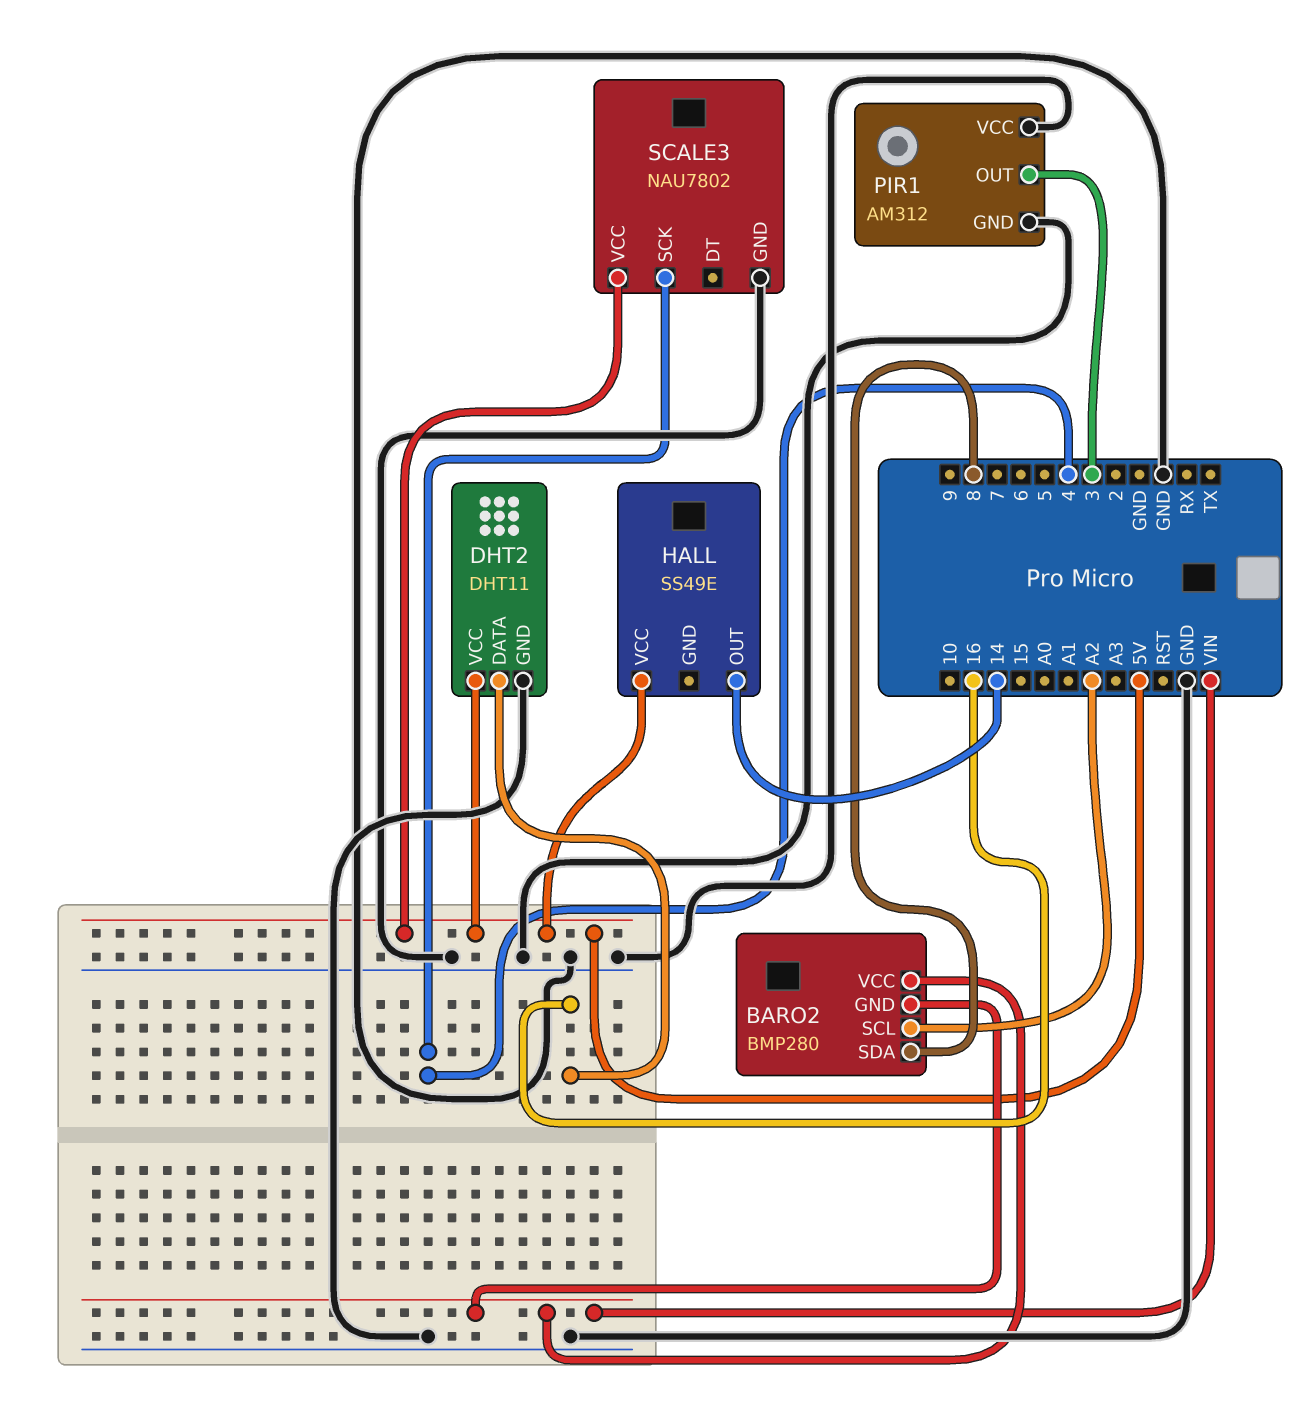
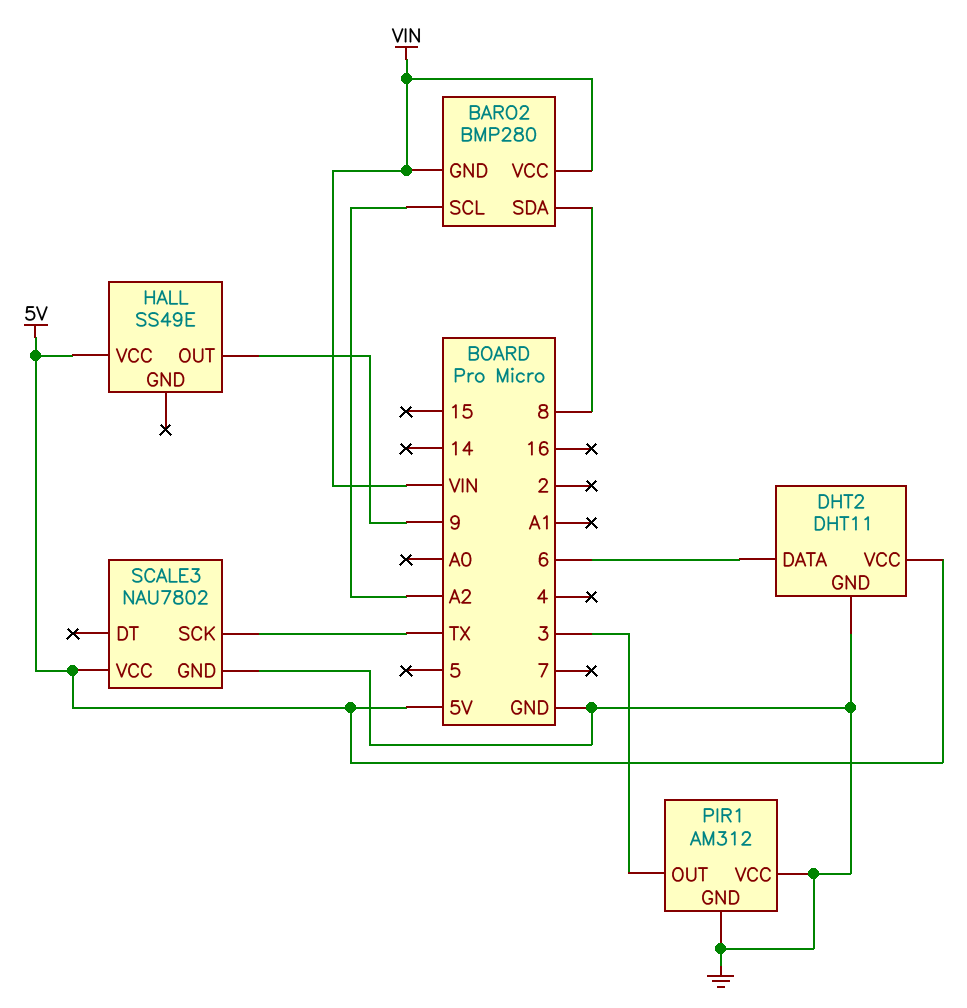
DHT2 pin DATA: 16 -> 6
HALL pin OUT: 14 -> 9
SCALE3 pin SCK: 4 -> TX

